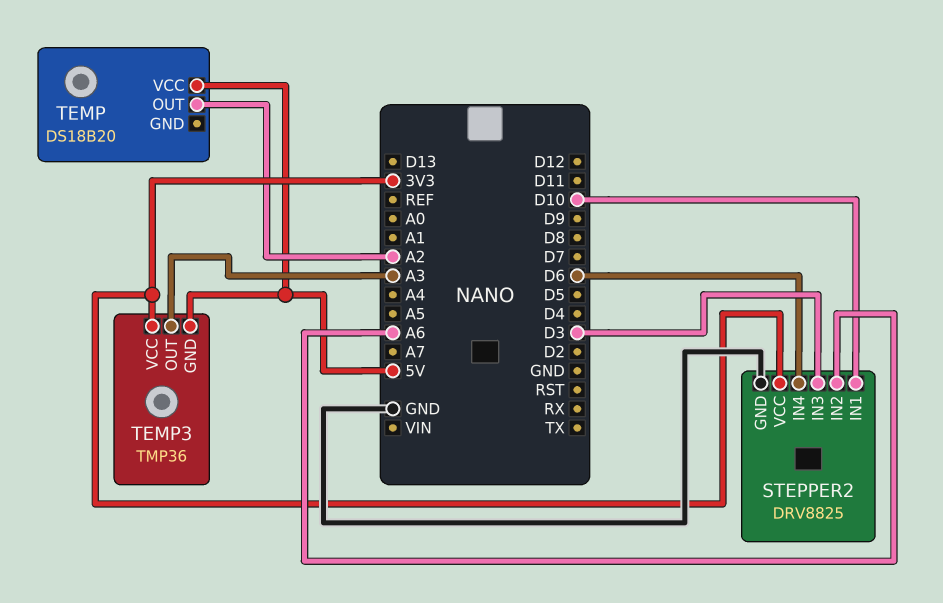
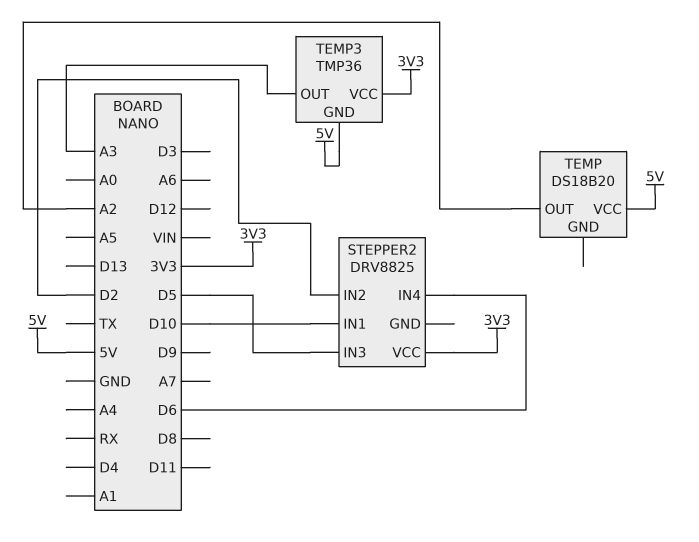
STEPPER2 pin GND: GND -> none
STEPPER2 pin IN2: A6 -> D2
STEPPER2 pin IN3: D3 -> D5

